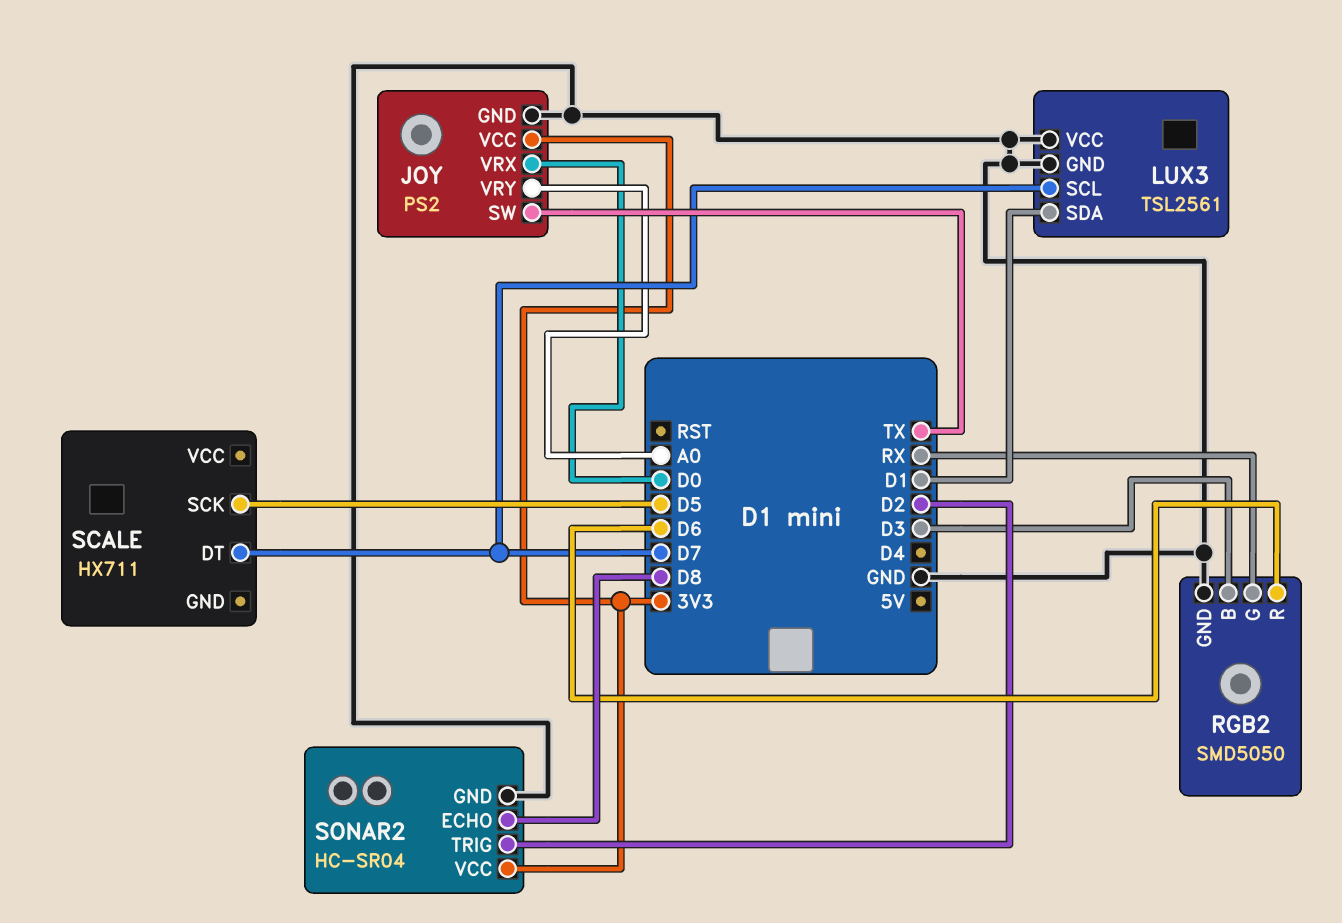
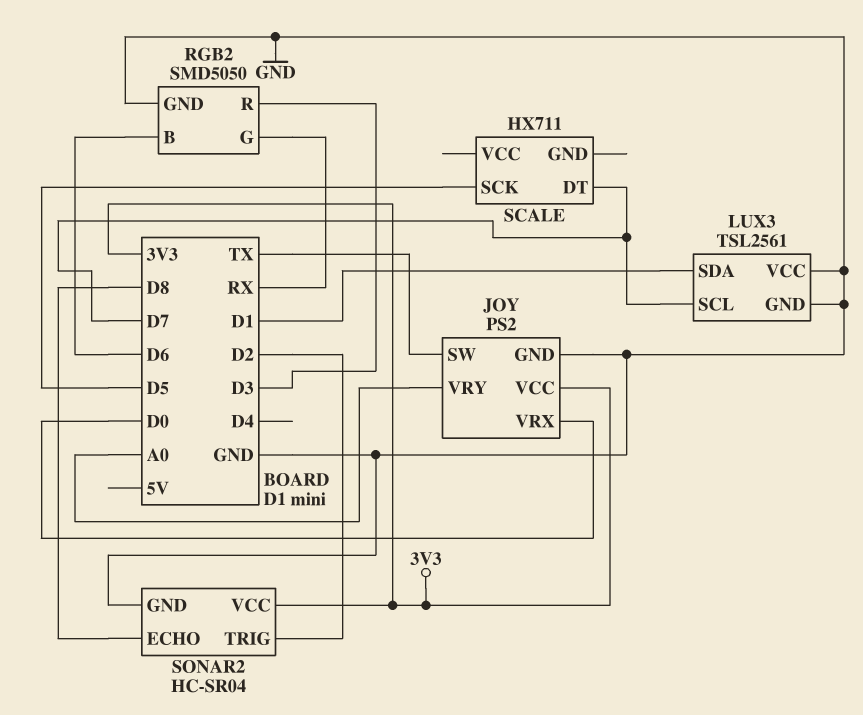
RGB2 pin B: D3 -> D6
RGB2 pin R: D6 -> D3

